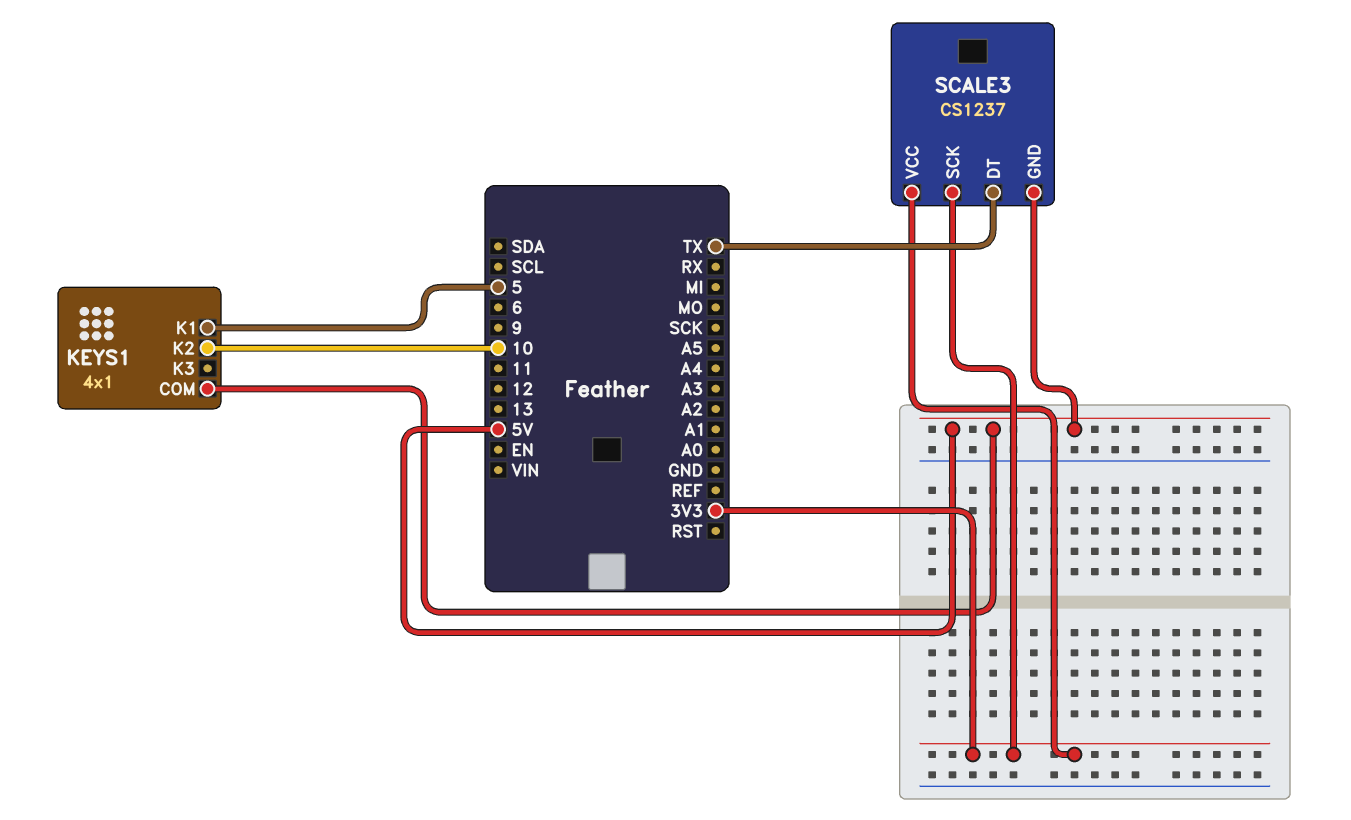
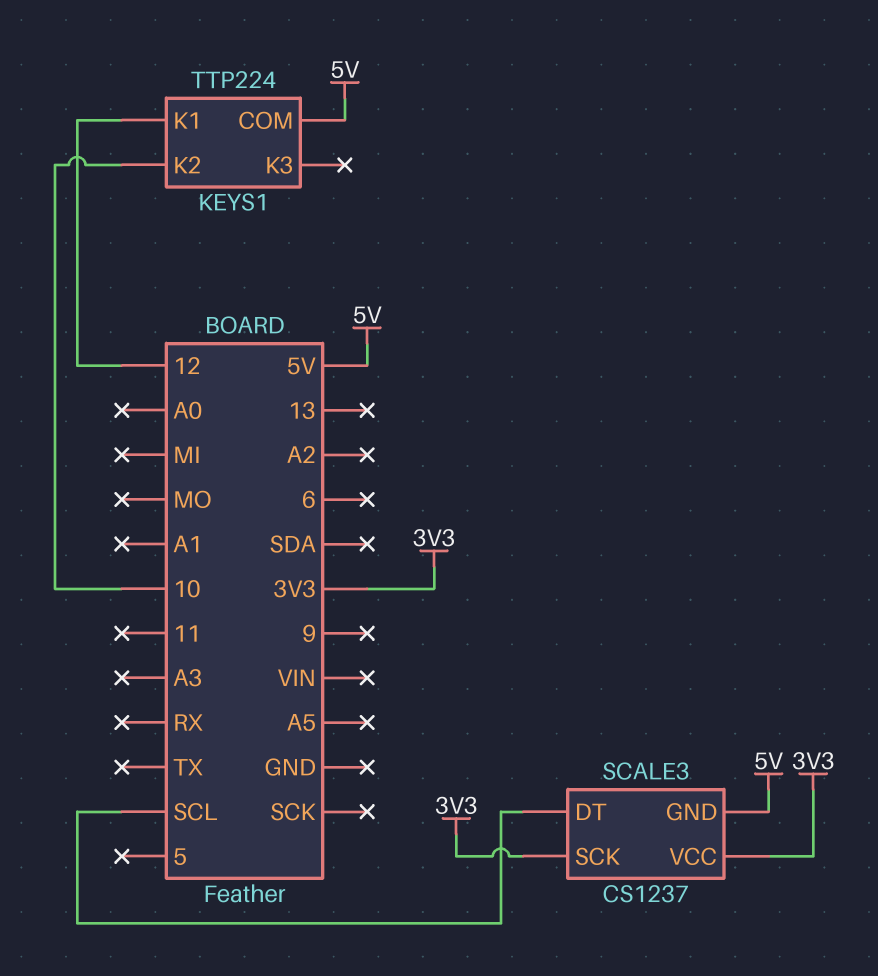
KEYS1: 4x1 -> TTP224
KEYS1 pin K1: 5 -> 12
SCALE3 pin DT: TX -> SCL

